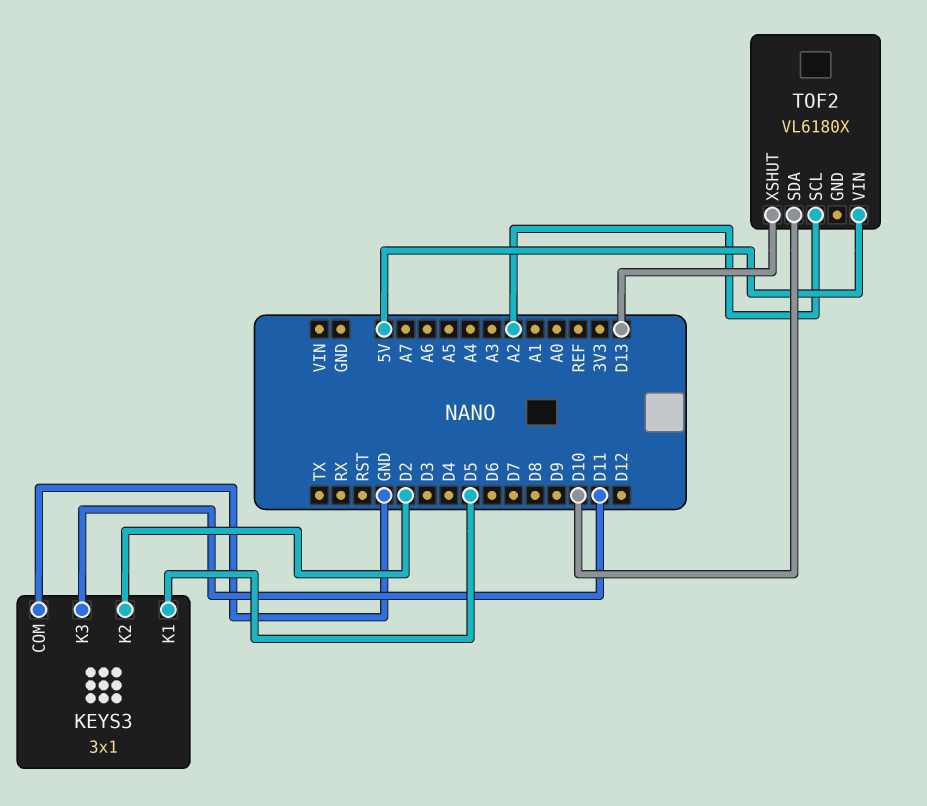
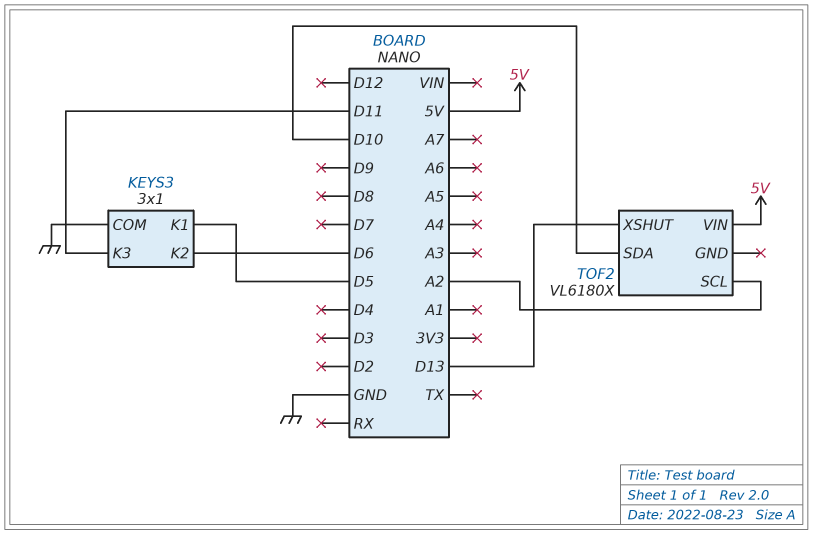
KEYS3 pin K2: D2 -> D6

